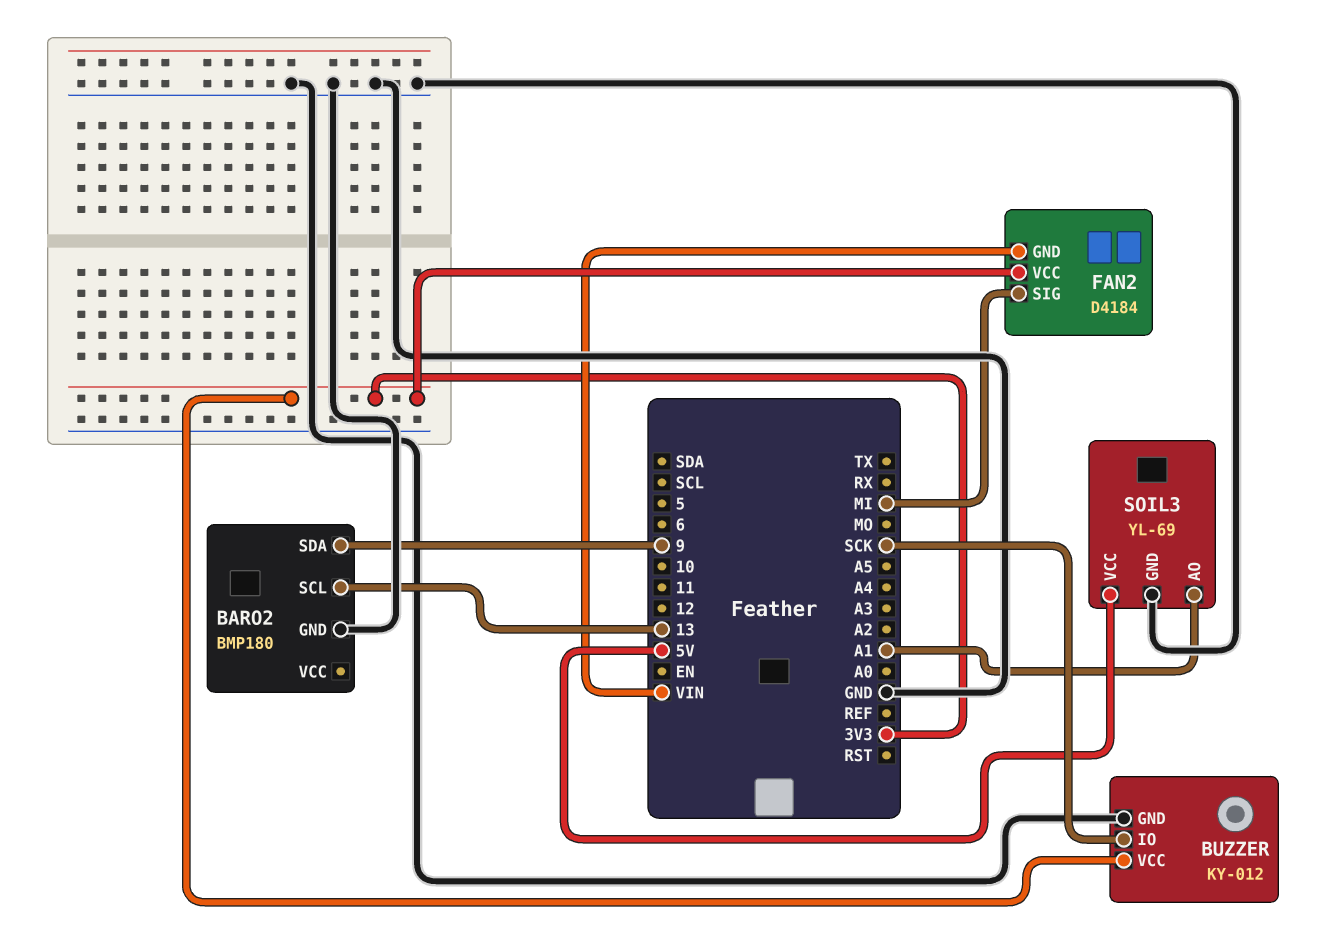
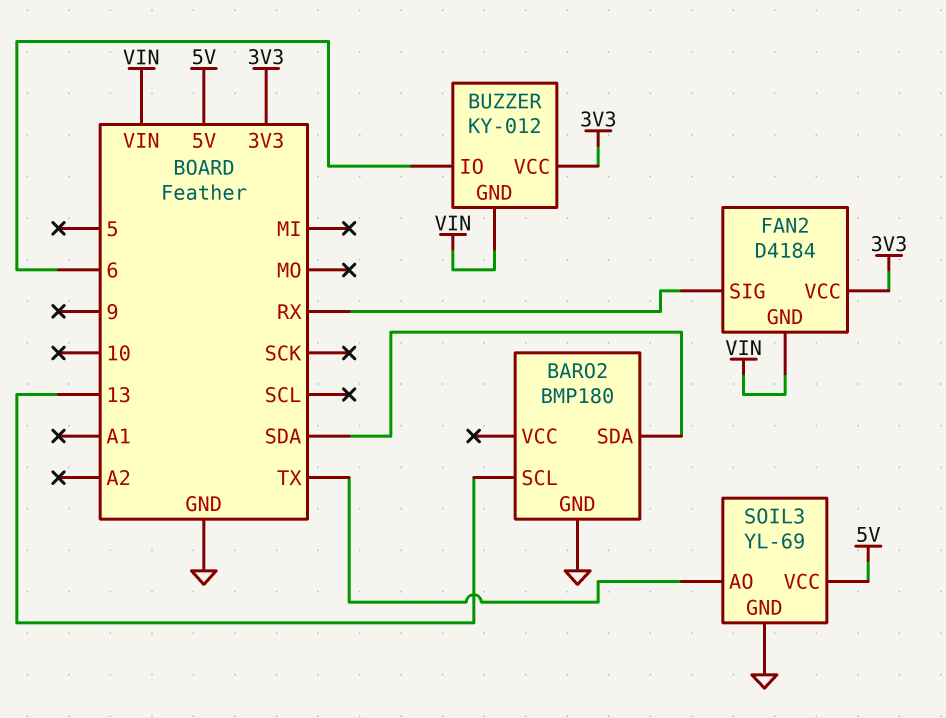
BARO2 pin SDA: 9 -> SDA
BUZZER pin GND: GND -> VIN
BUZZER pin IO: SCK -> 6
FAN2 pin SIG: MI -> RX
SOIL3 pin AO: A1 -> TX

